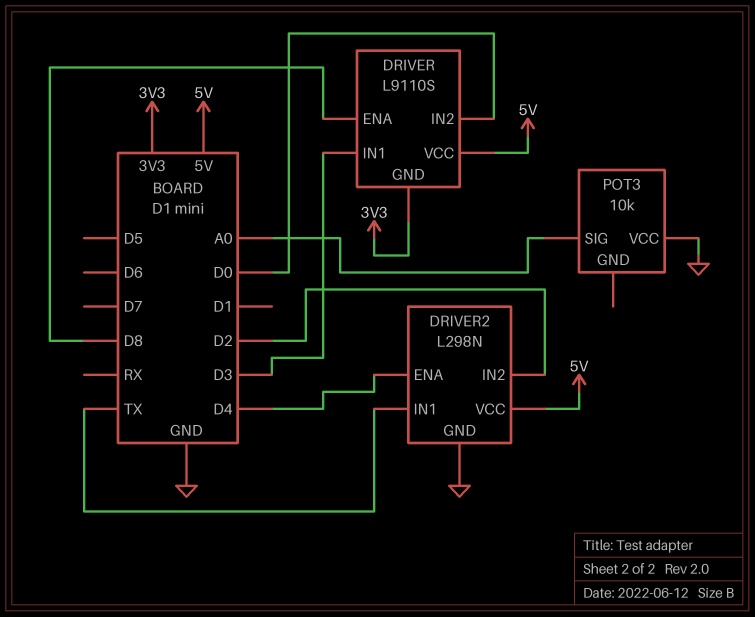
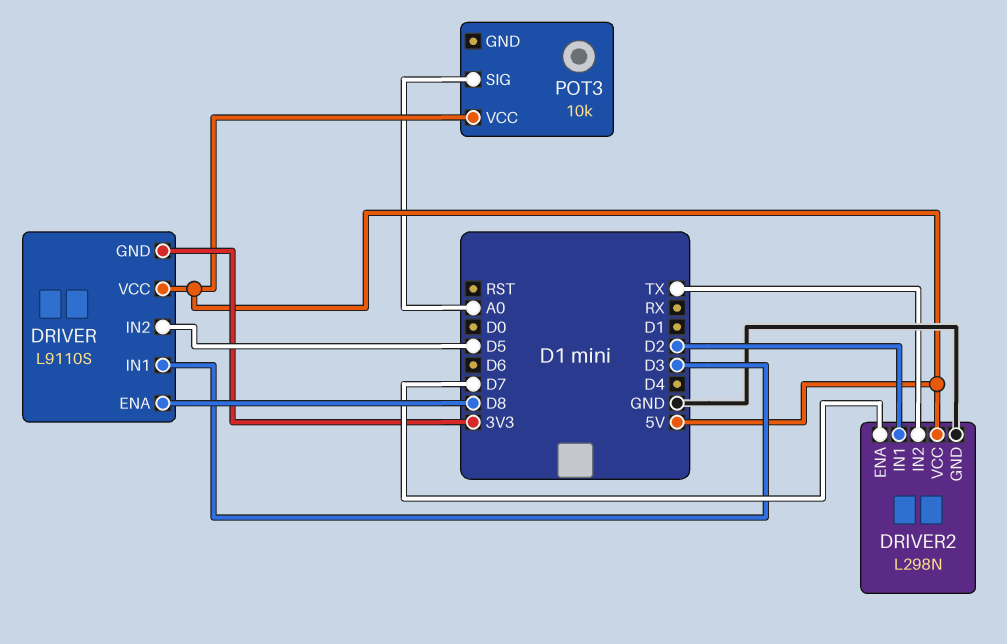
DRIVER pin IN2: D0 -> D5
DRIVER2 pin ENA: D4 -> D7
DRIVER2 pin IN1: TX -> D2
DRIVER2 pin IN2: D2 -> TX
POT3 pin VCC: GND -> 5V

